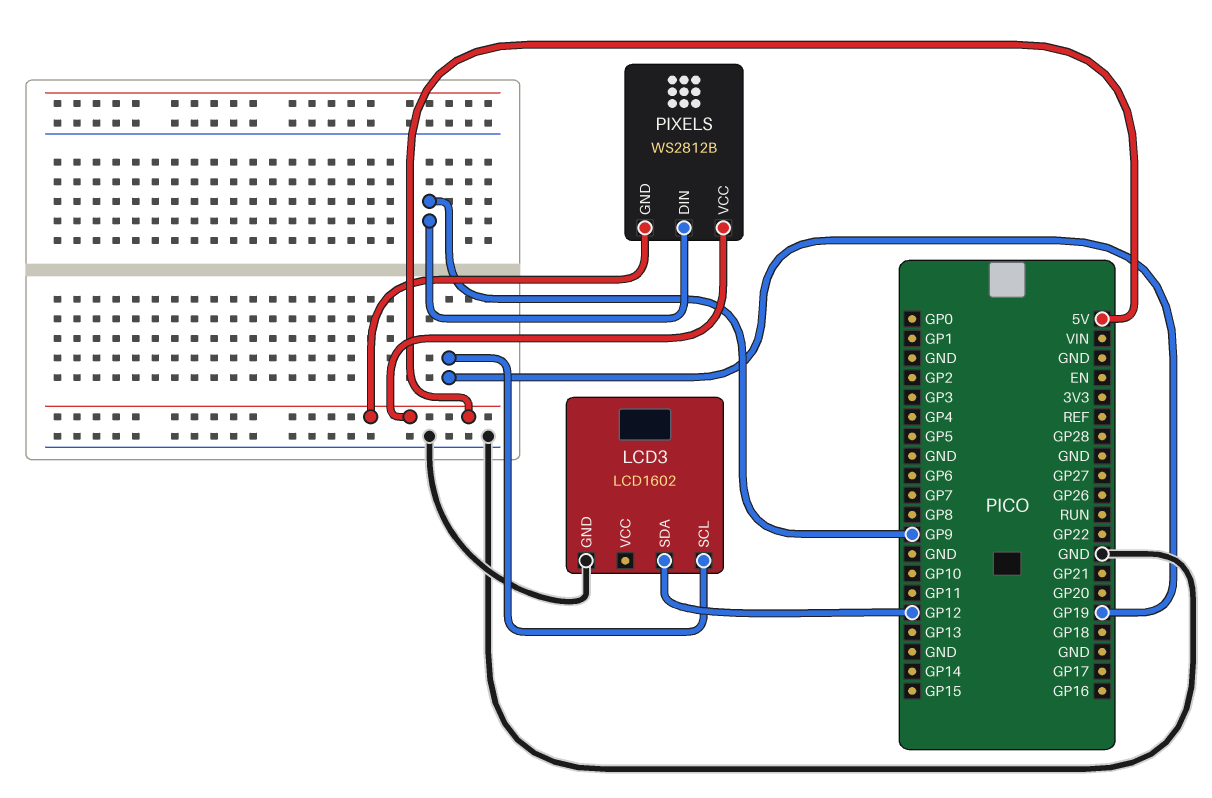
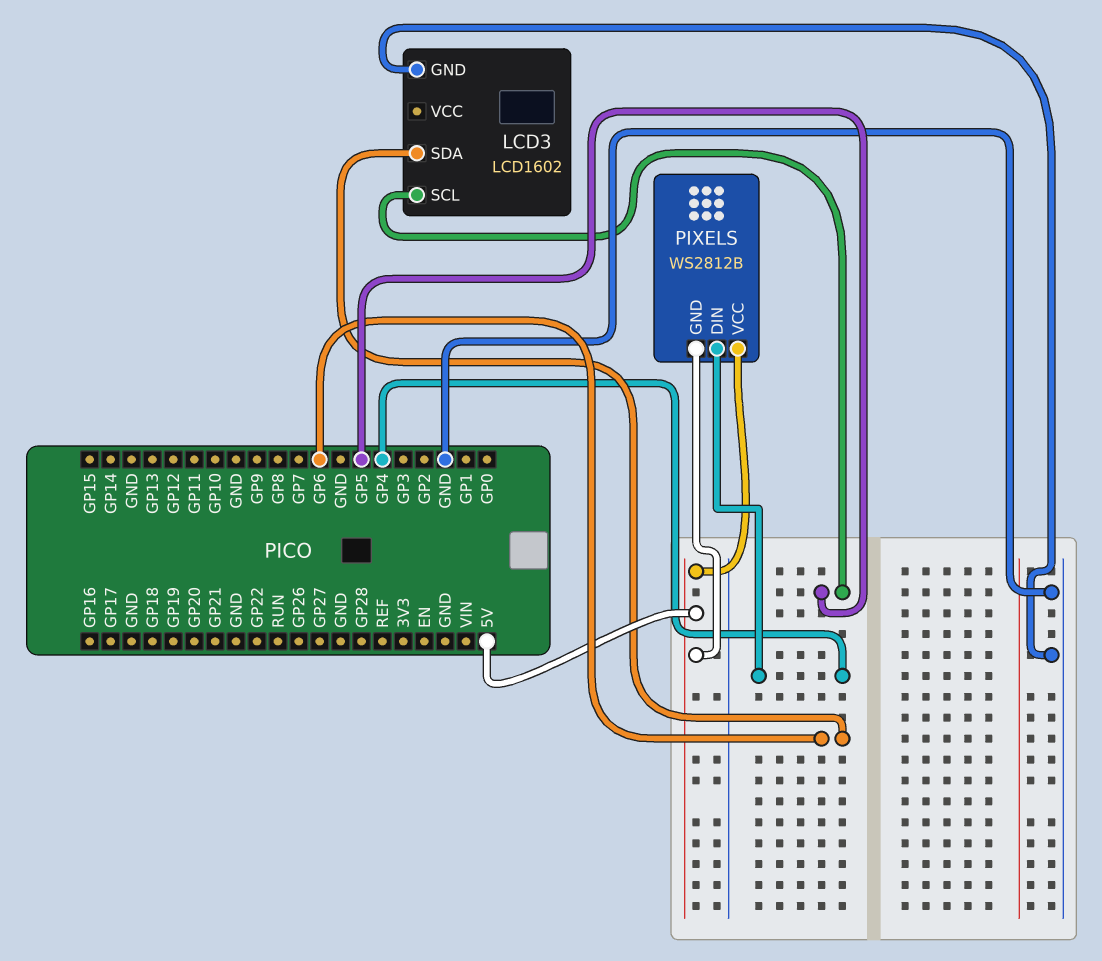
LCD3 pin SCL: GP19 -> GP5
LCD3 pin SDA: GP12 -> GP6
PIXELS pin DIN: GP9 -> GP4

